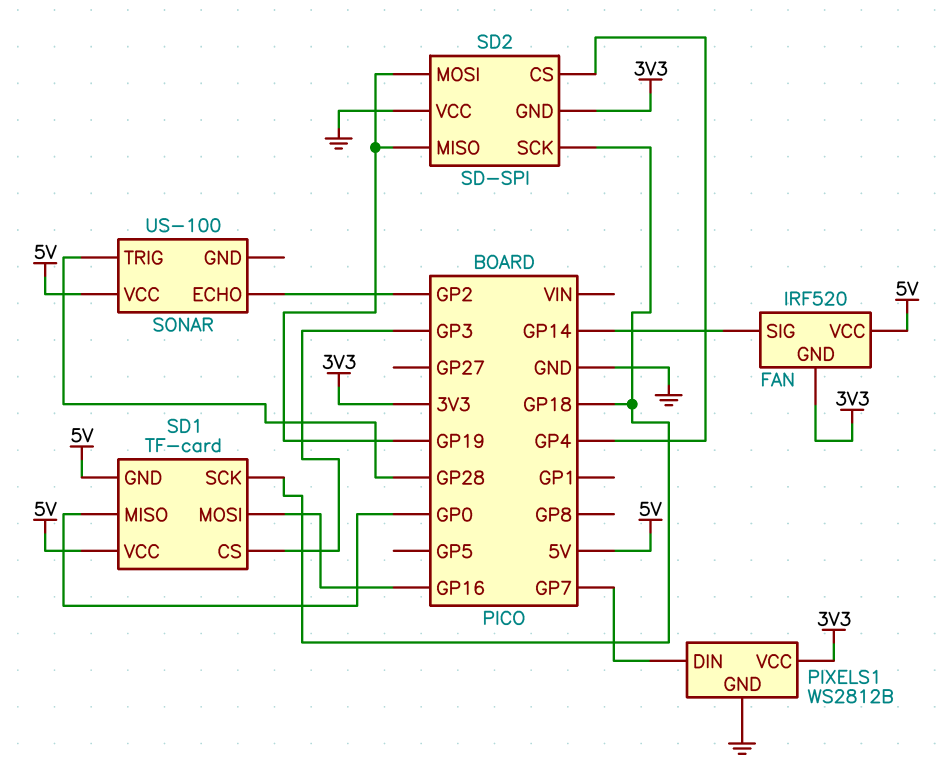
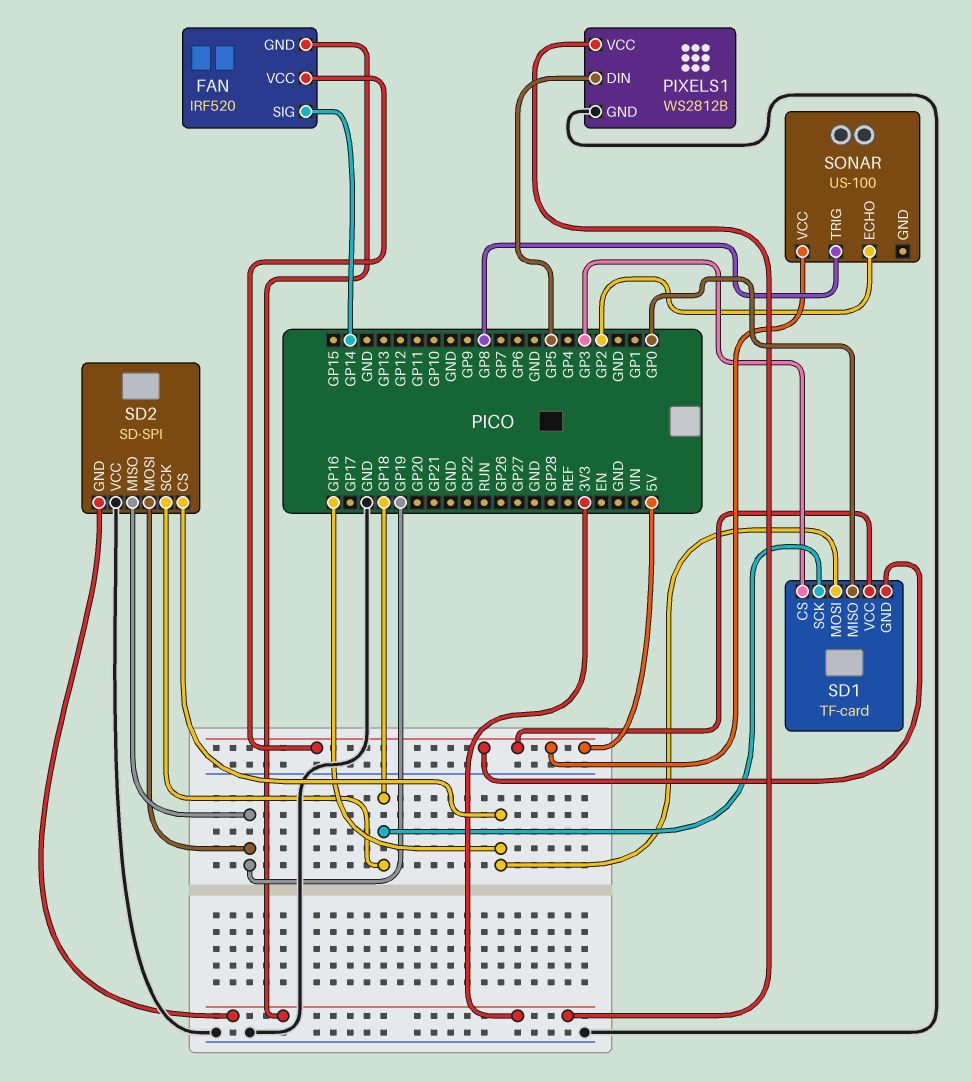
PIXELS1 pin DIN: GP7 -> GP5
SD2 pin CS: GP4 -> GP16
SONAR pin TRIG: GP28 -> GP8

